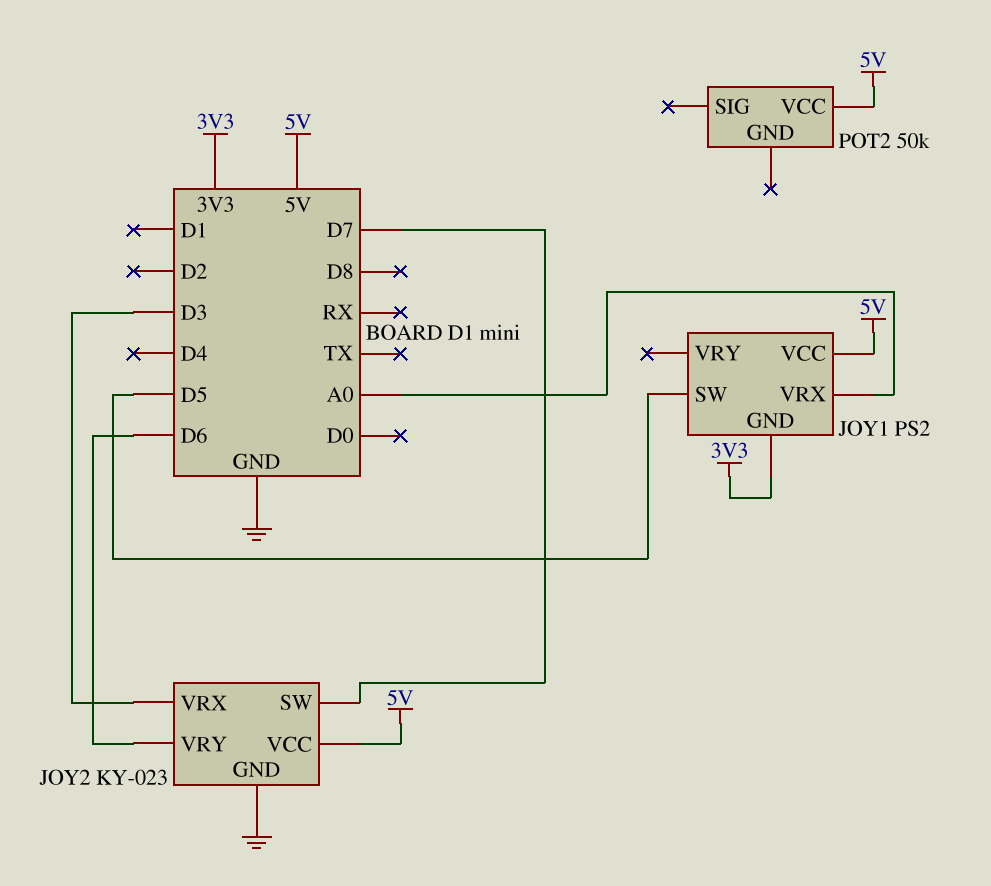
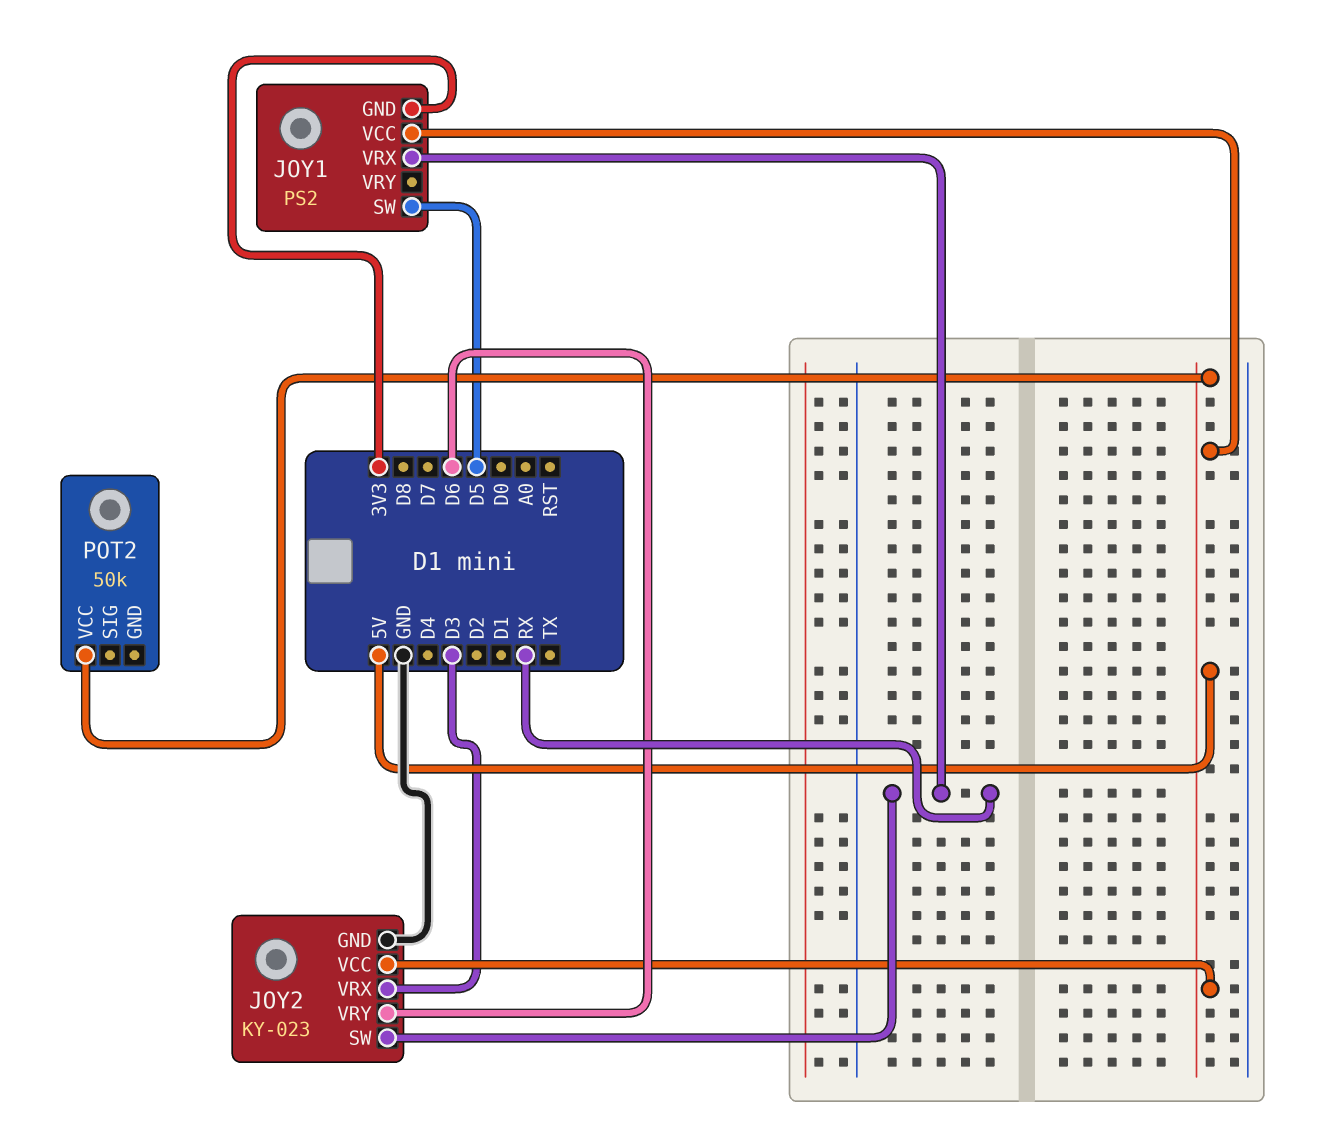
JOY1 pin VRX: A0 -> RX
JOY2 pin SW: D7 -> RX

